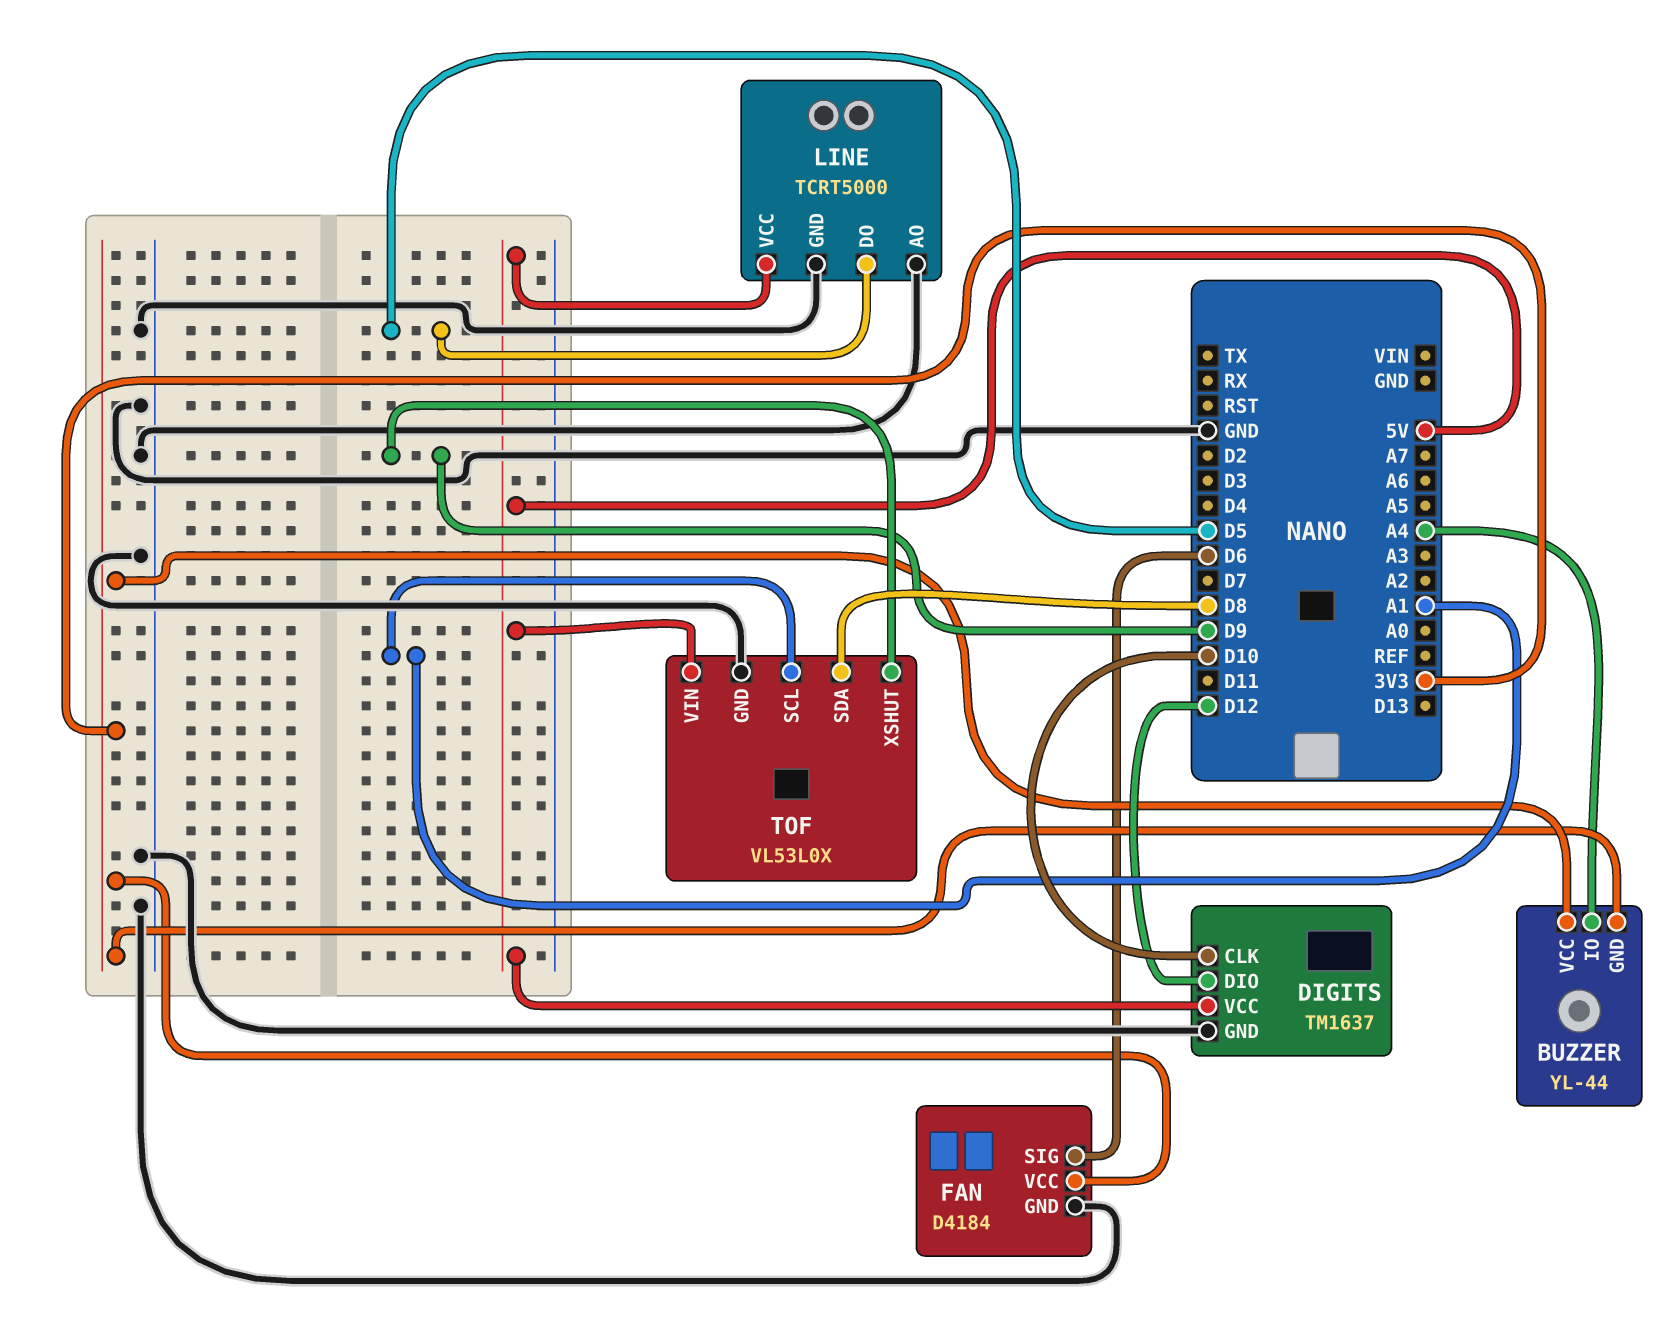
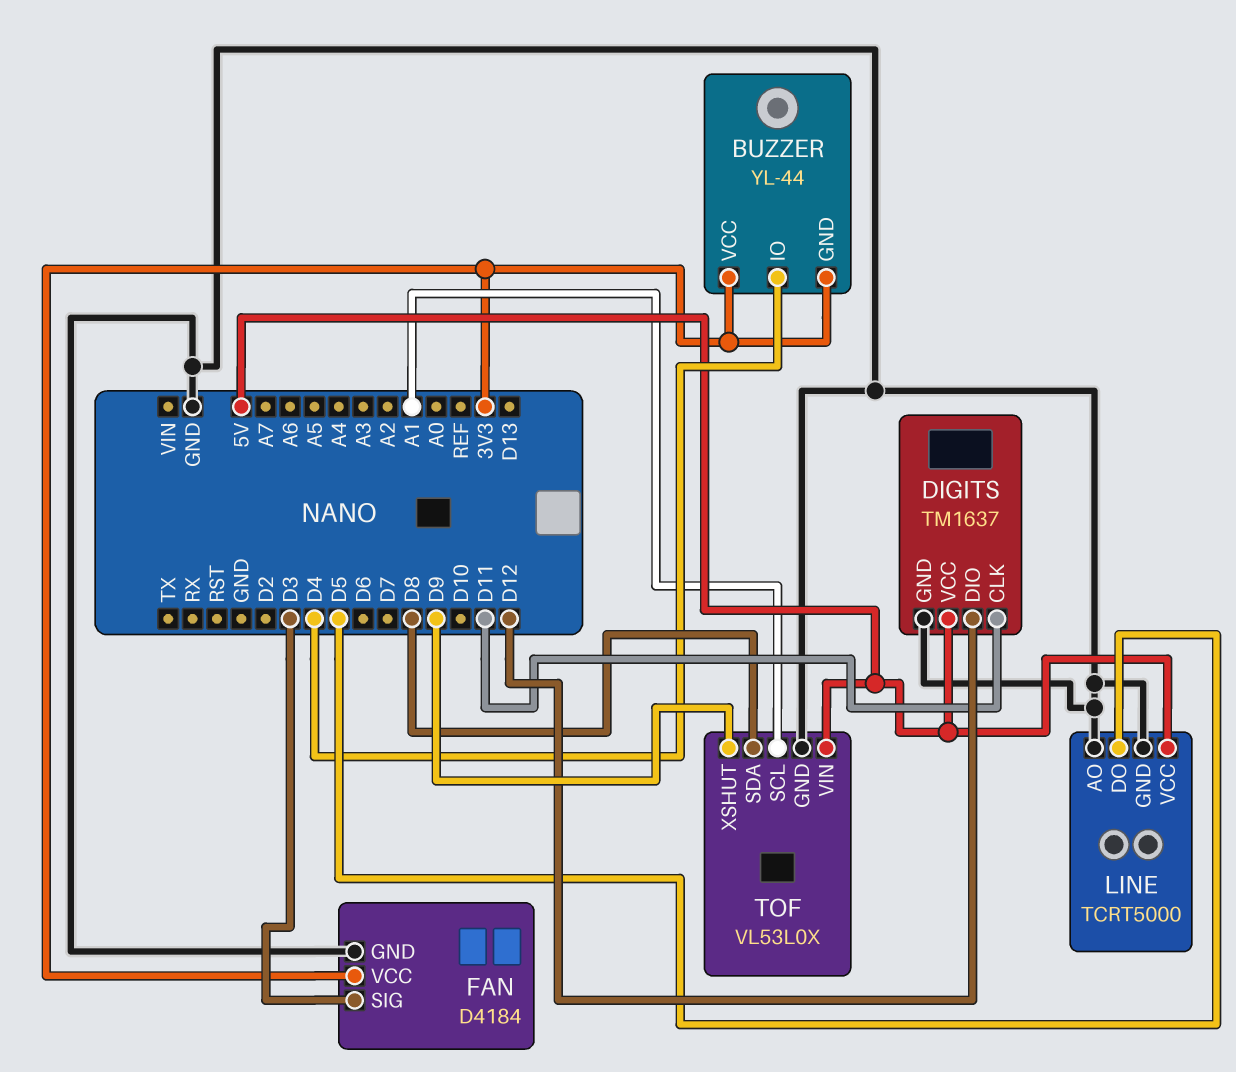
BUZZER pin IO: A4 -> D4
DIGITS pin CLK: D10 -> D11
FAN pin SIG: D6 -> D3

